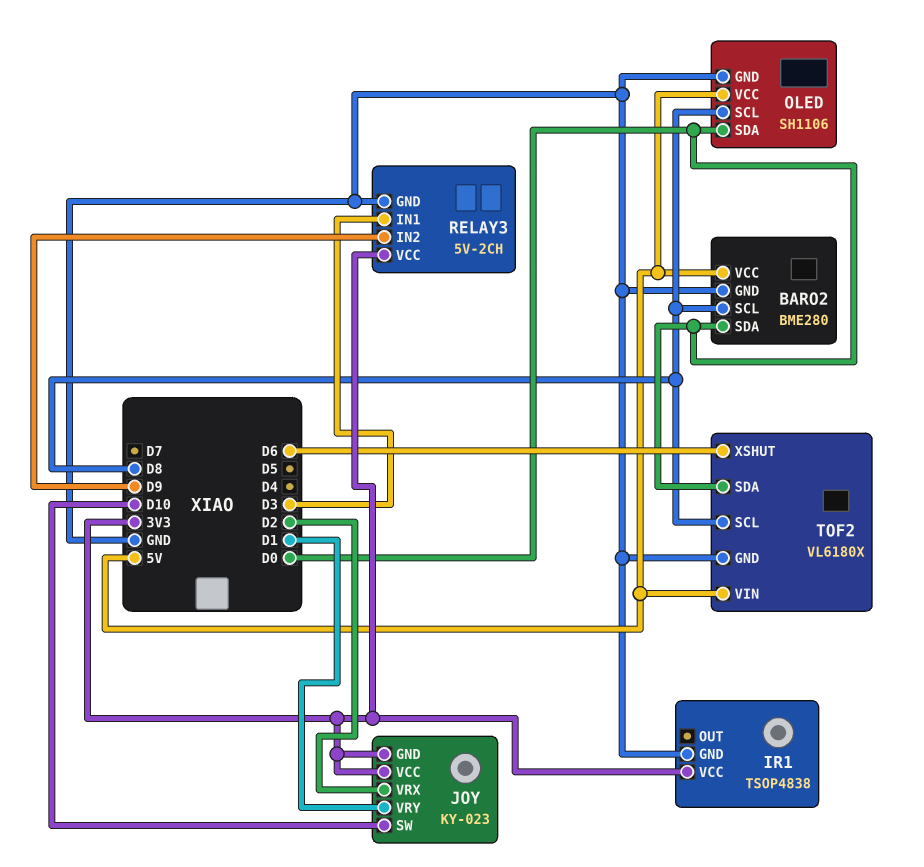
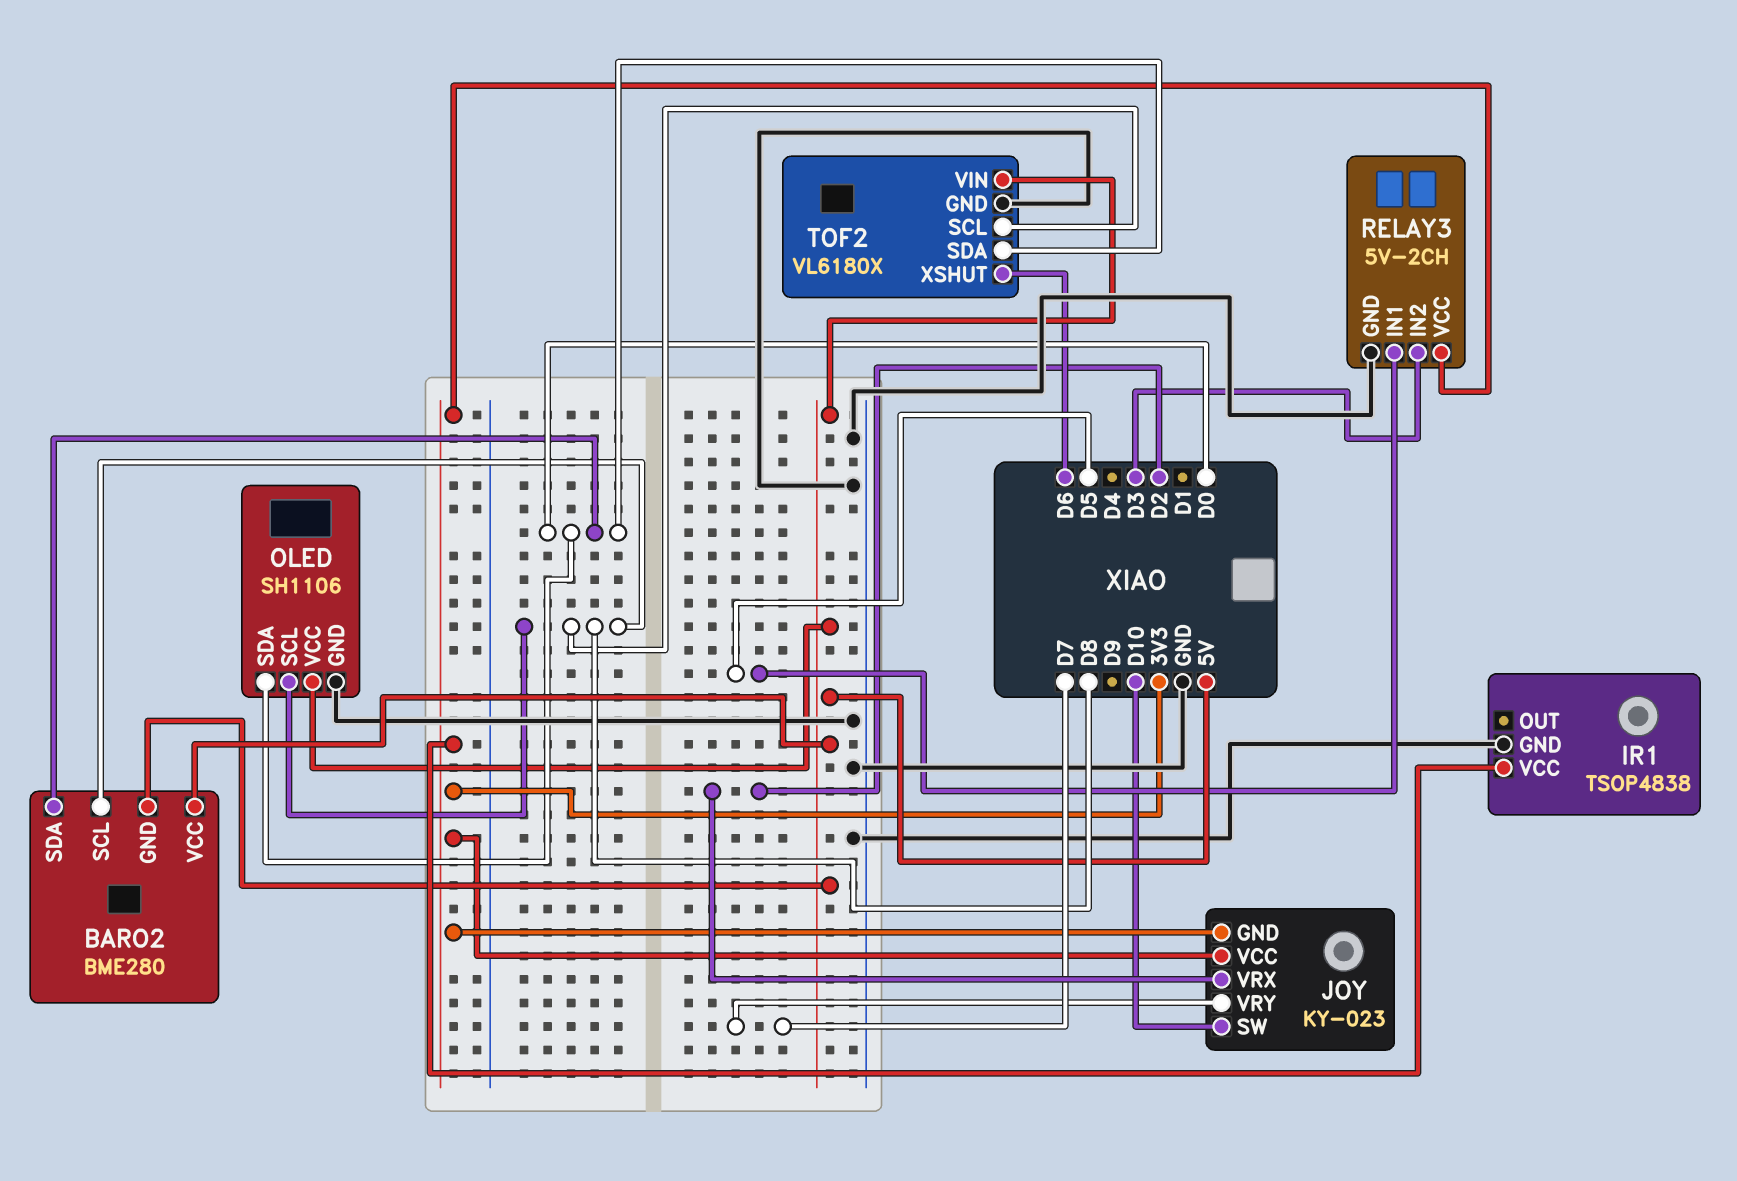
BARO2 pin GND: GND -> 5V
JOY pin VRY: D1 -> D7
RELAY3 pin IN1: D3 -> D5
RELAY3 pin IN2: D9 -> D3

